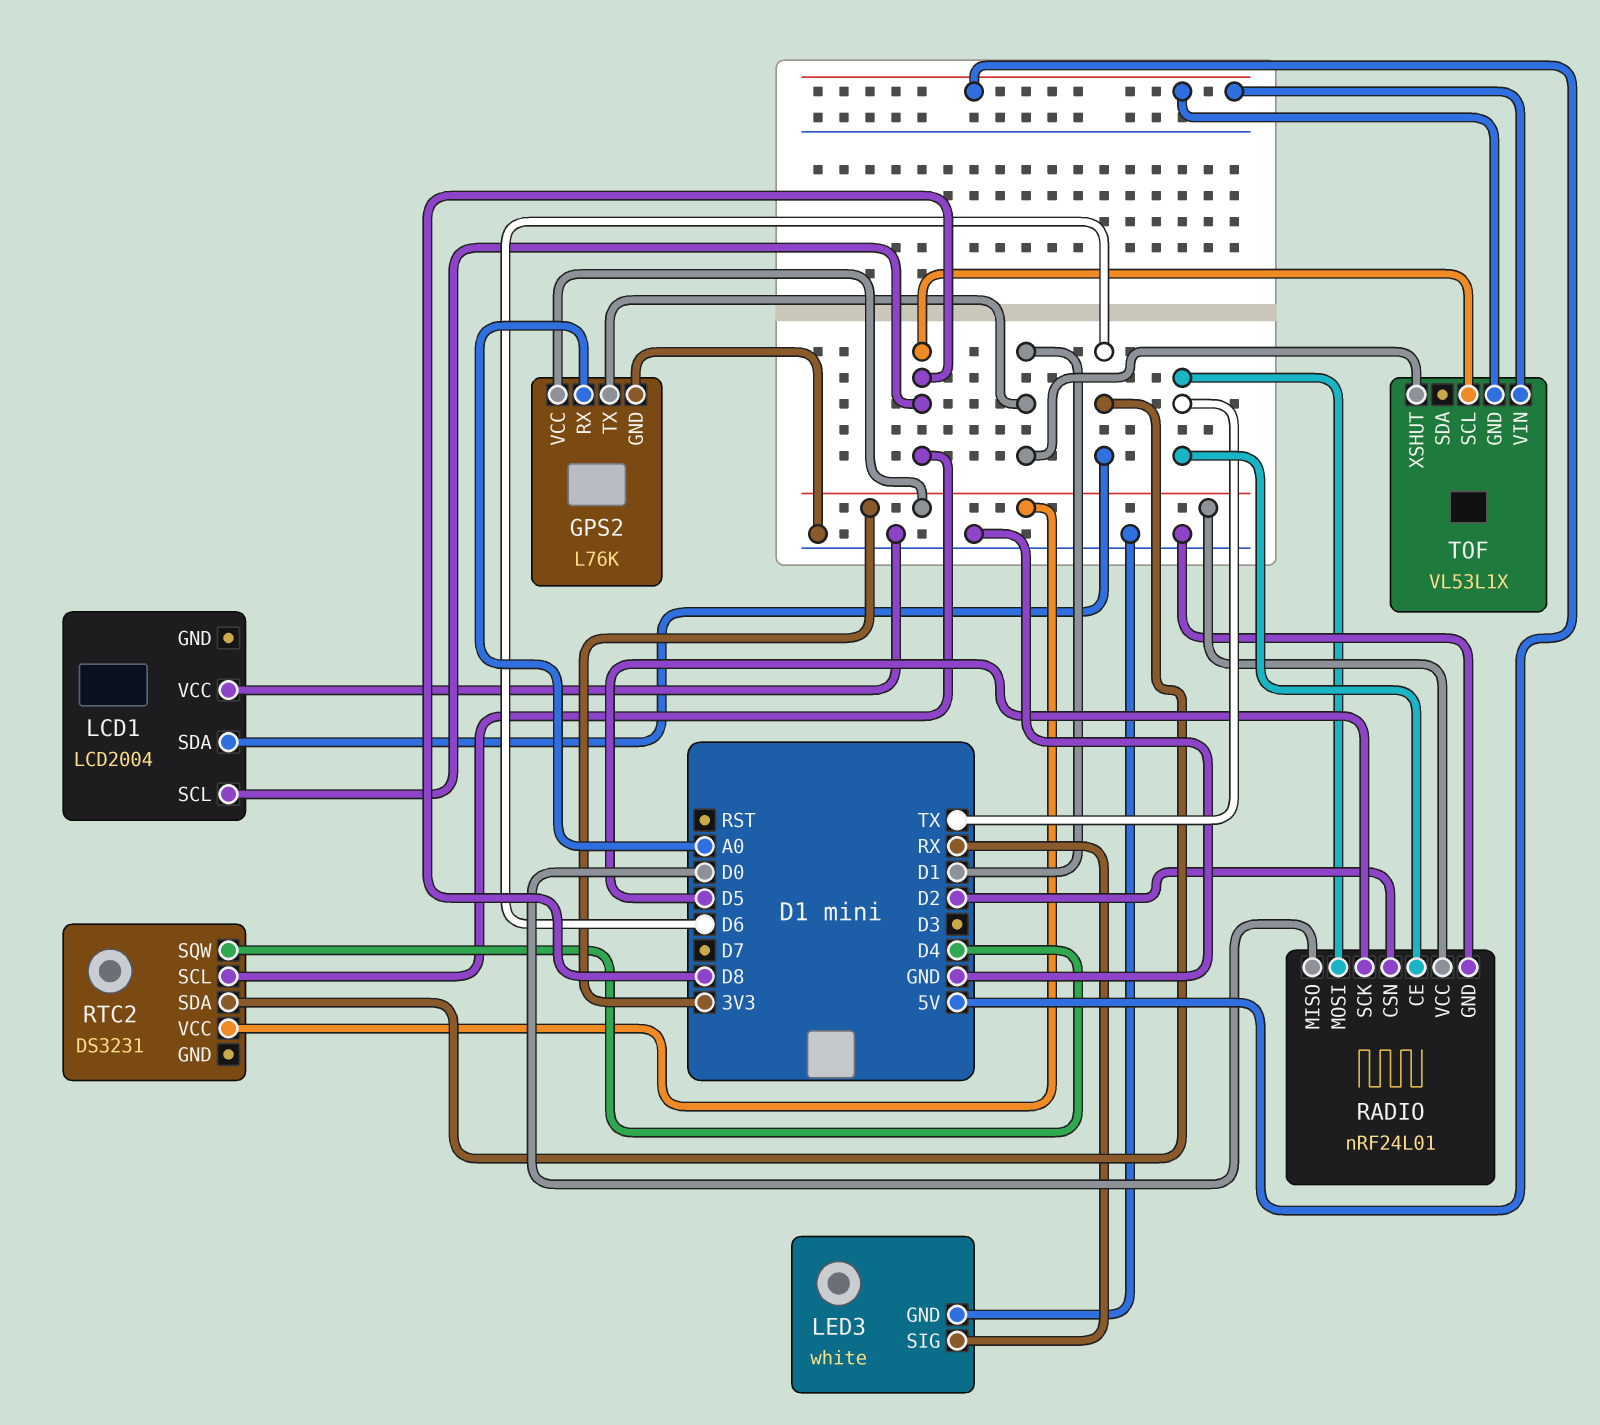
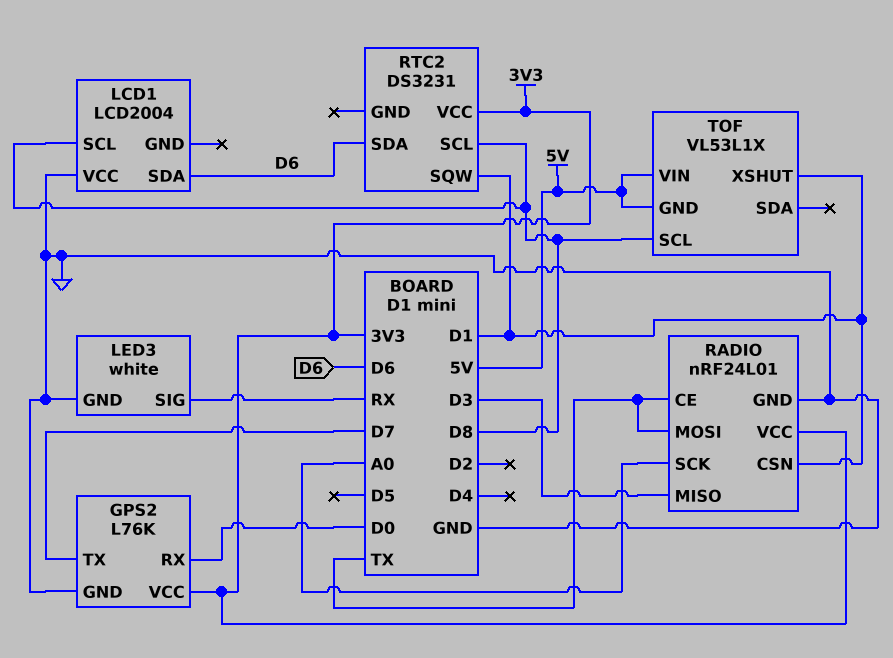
GPS2 pin RX: A0 -> D0
GPS2 pin TX: D1 -> D7
RADIO pin CSN: D2 -> D1
RADIO pin MISO: D0 -> D3
RADIO pin SCK: D5 -> A0
RTC2 pin SQW: D4 -> D1

